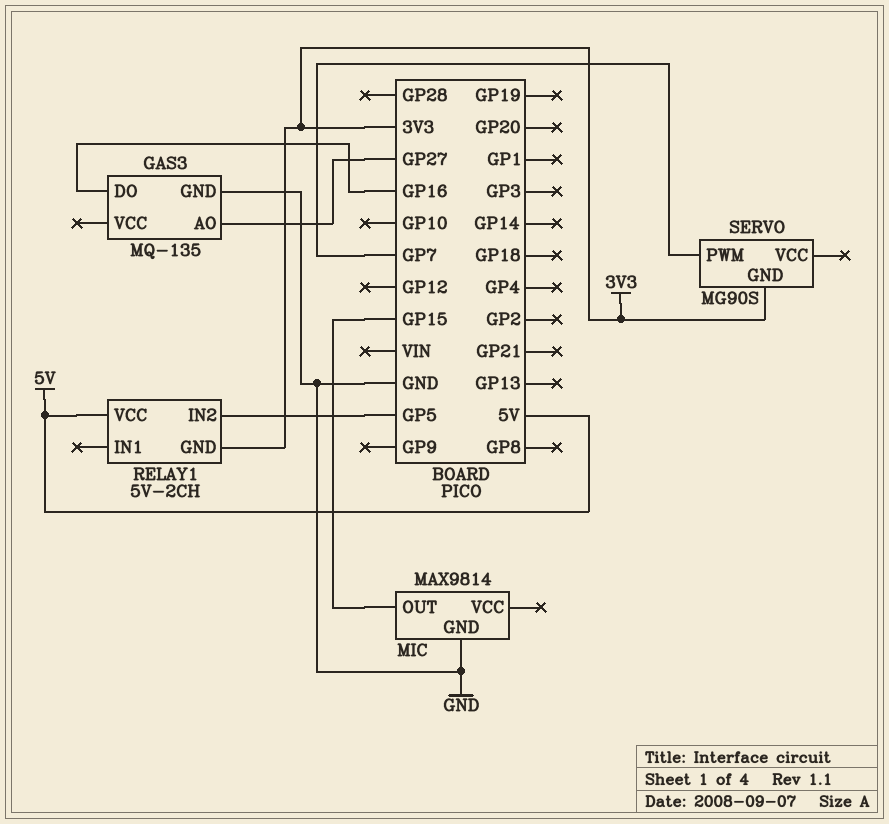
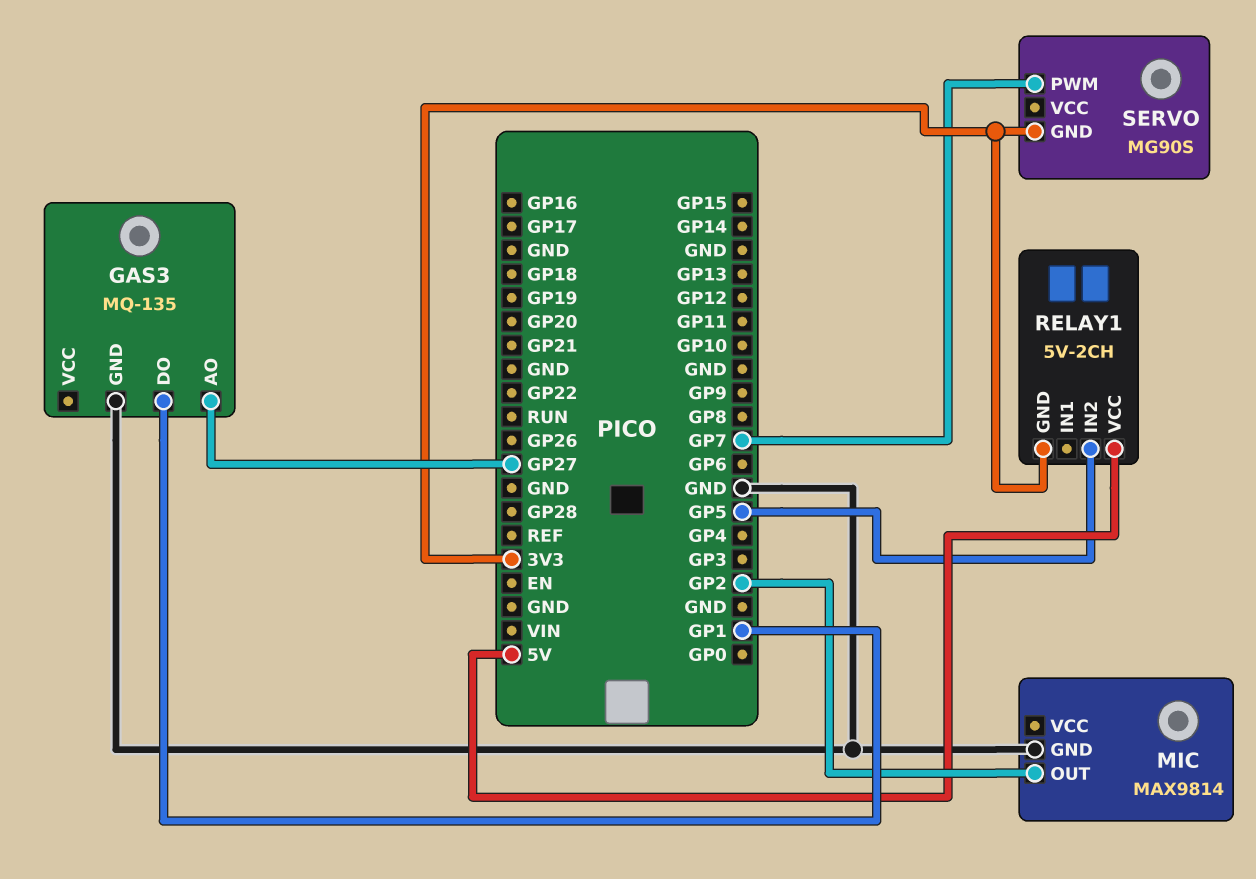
GAS3 pin DO: GP16 -> GP1
MIC pin OUT: GP15 -> GP2

